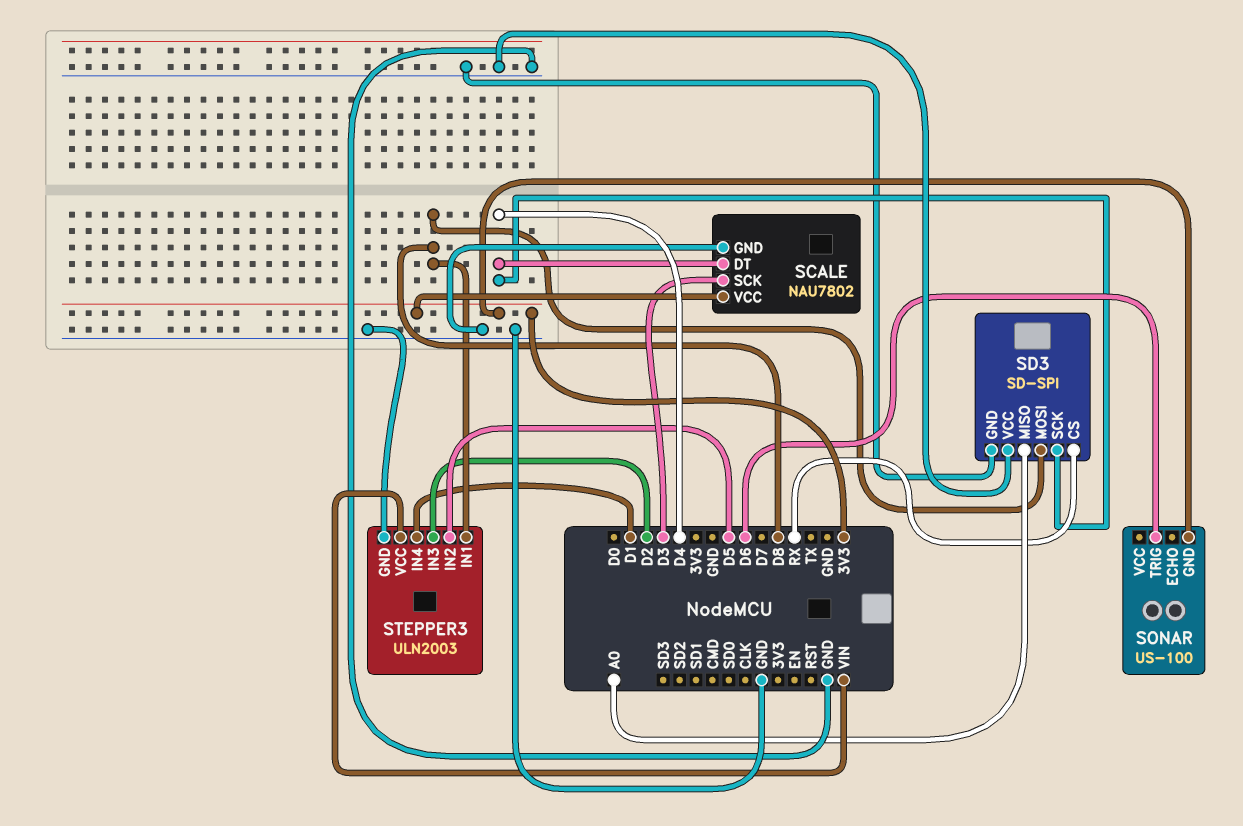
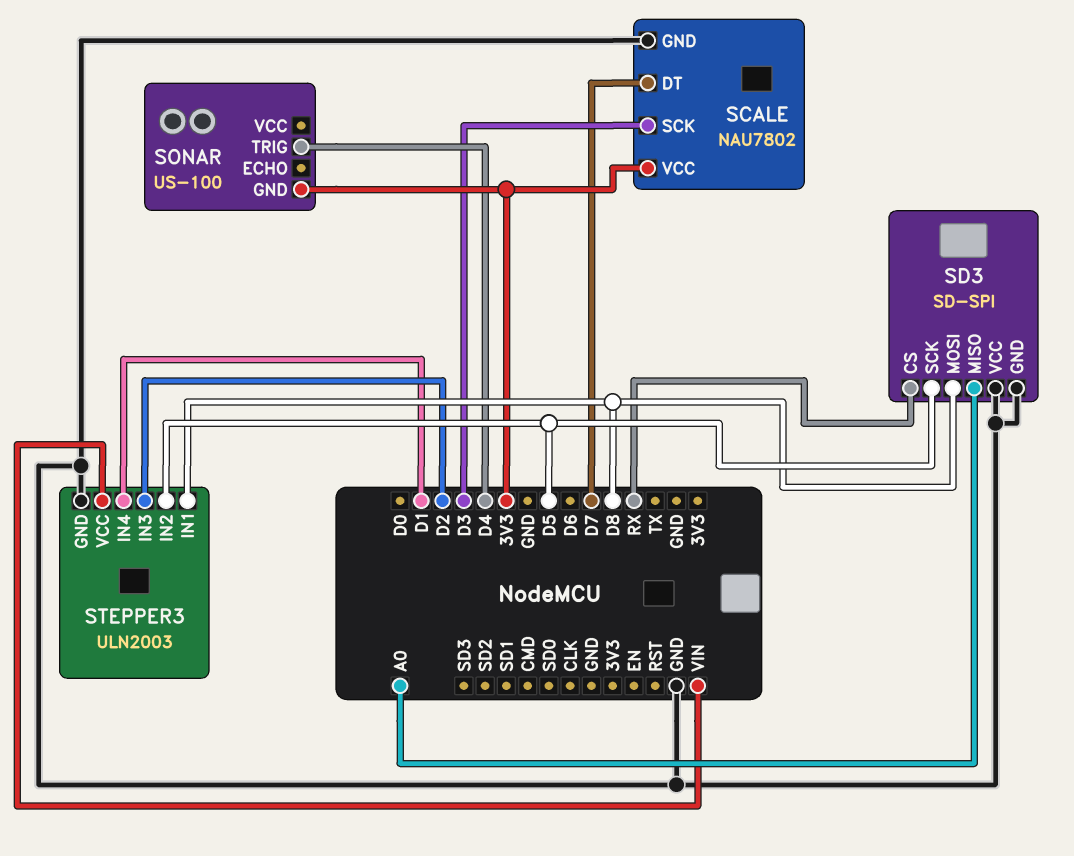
SCALE pin DT: D4 -> D7
SD3 pin SCK: D4 -> D5
SONAR pin TRIG: D6 -> D4

